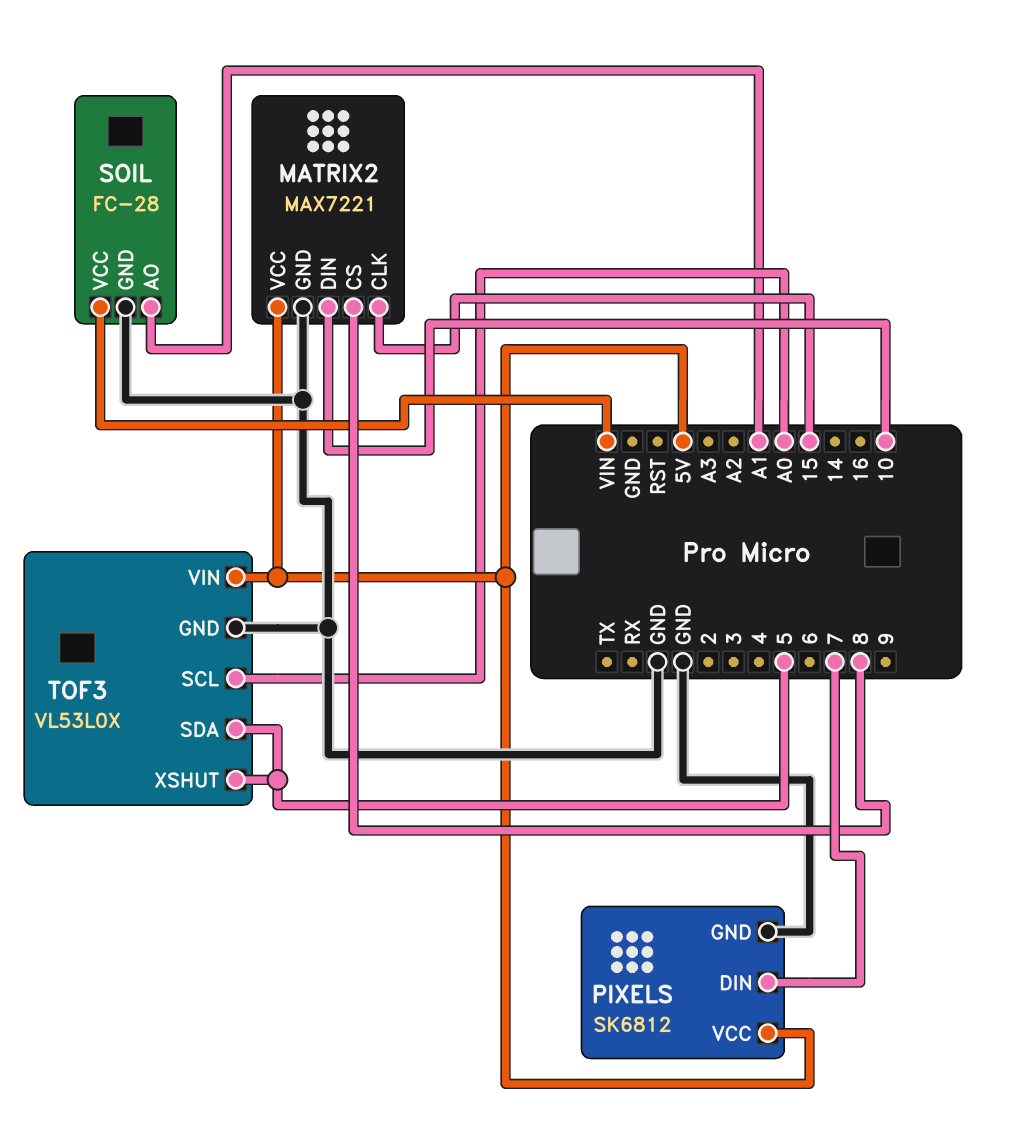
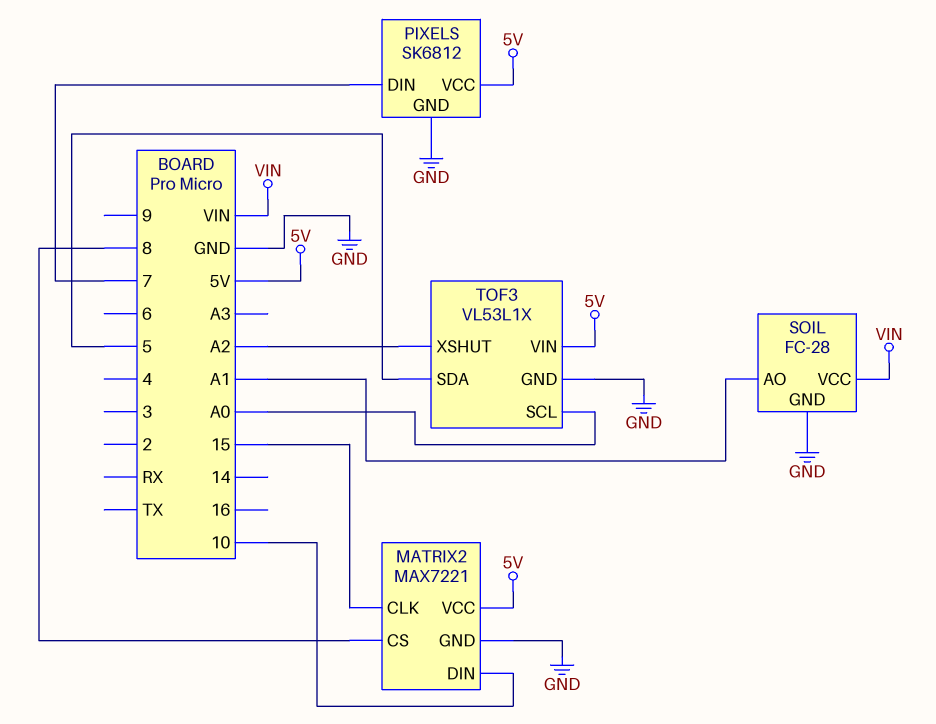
TOF3: VL53L0X -> VL53L1X
TOF3 pin XSHUT: 5 -> A2

